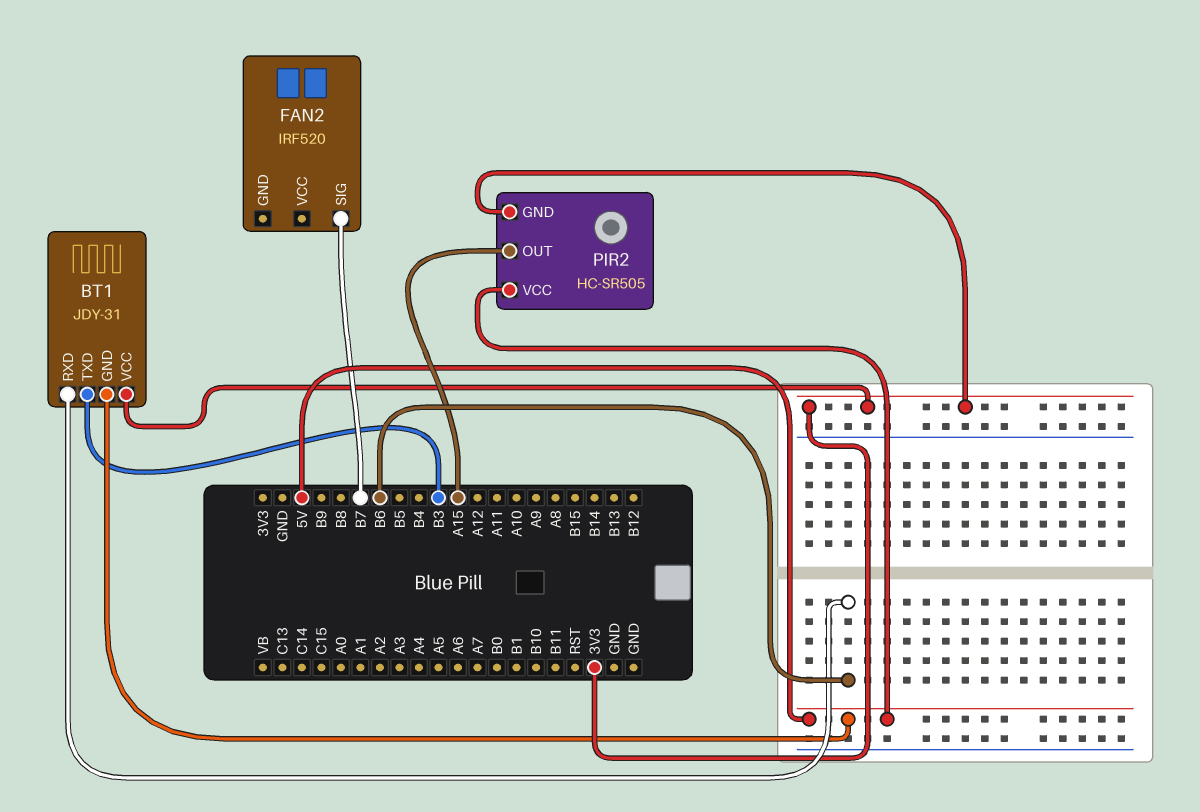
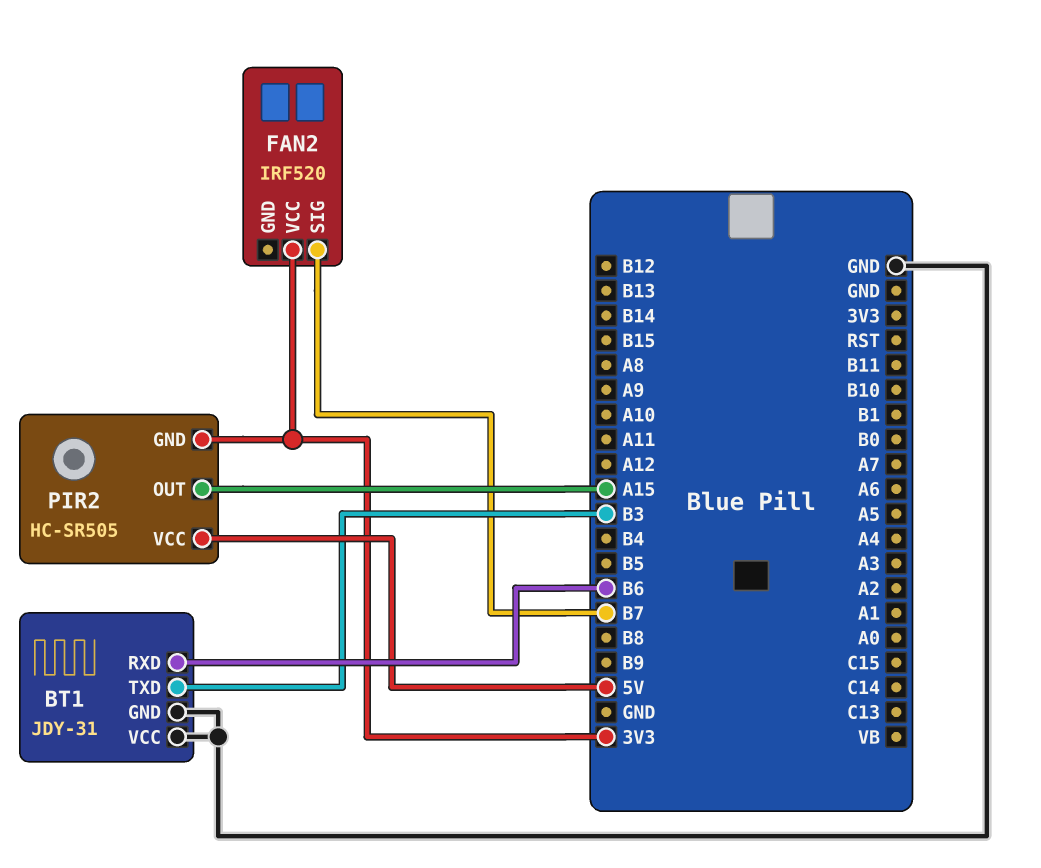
BT1 pin GND: 5V -> GND
BT1 pin VCC: 3V3 -> GND
FAN2 pin VCC: none -> 3V3

